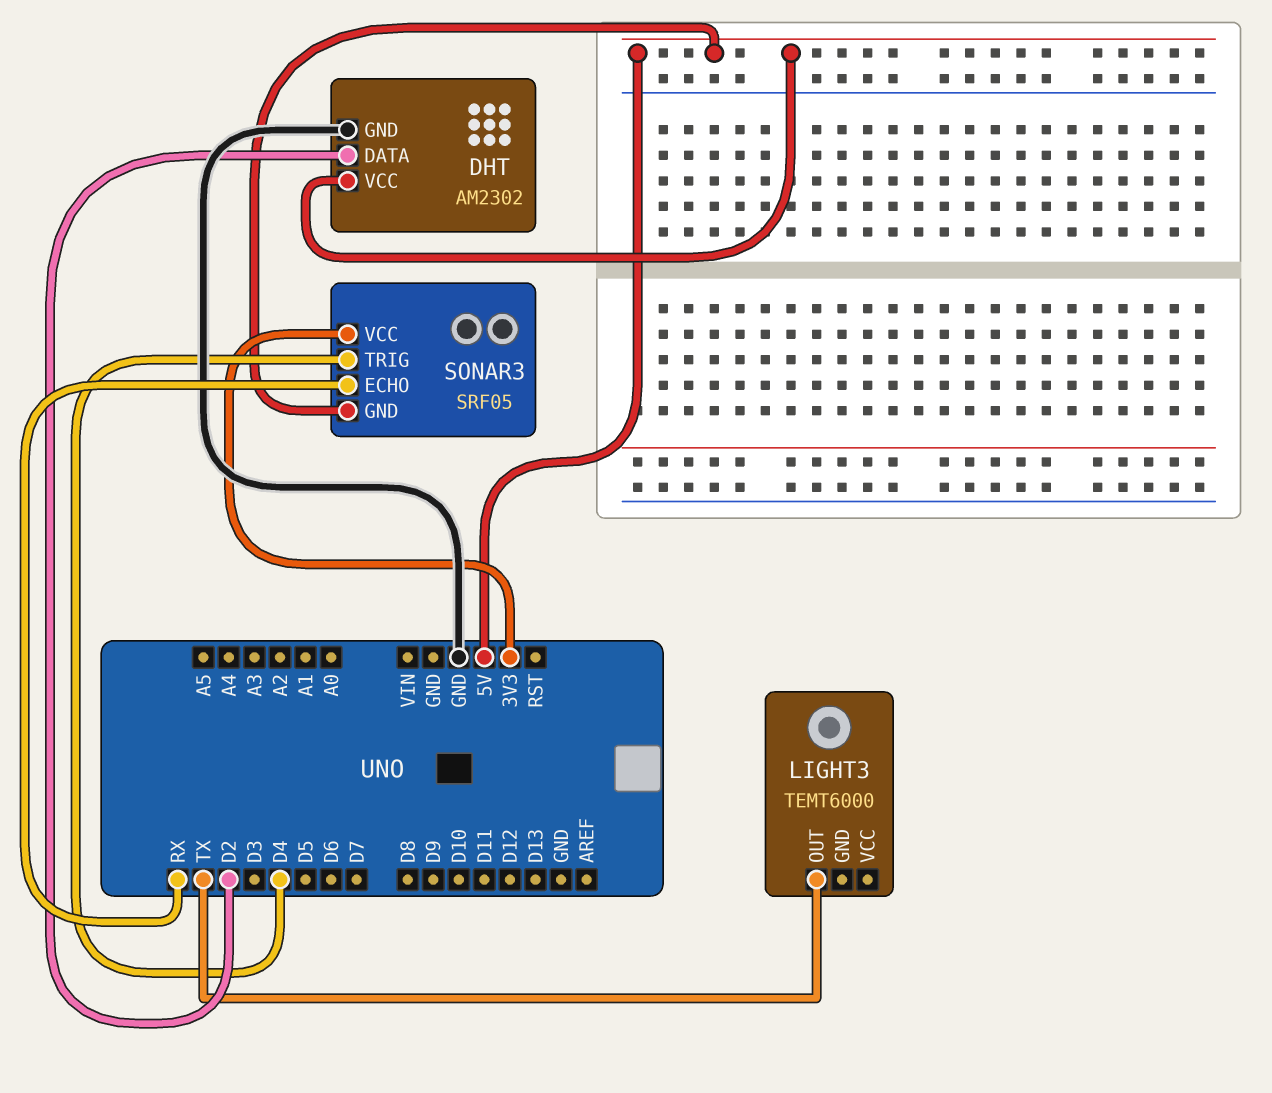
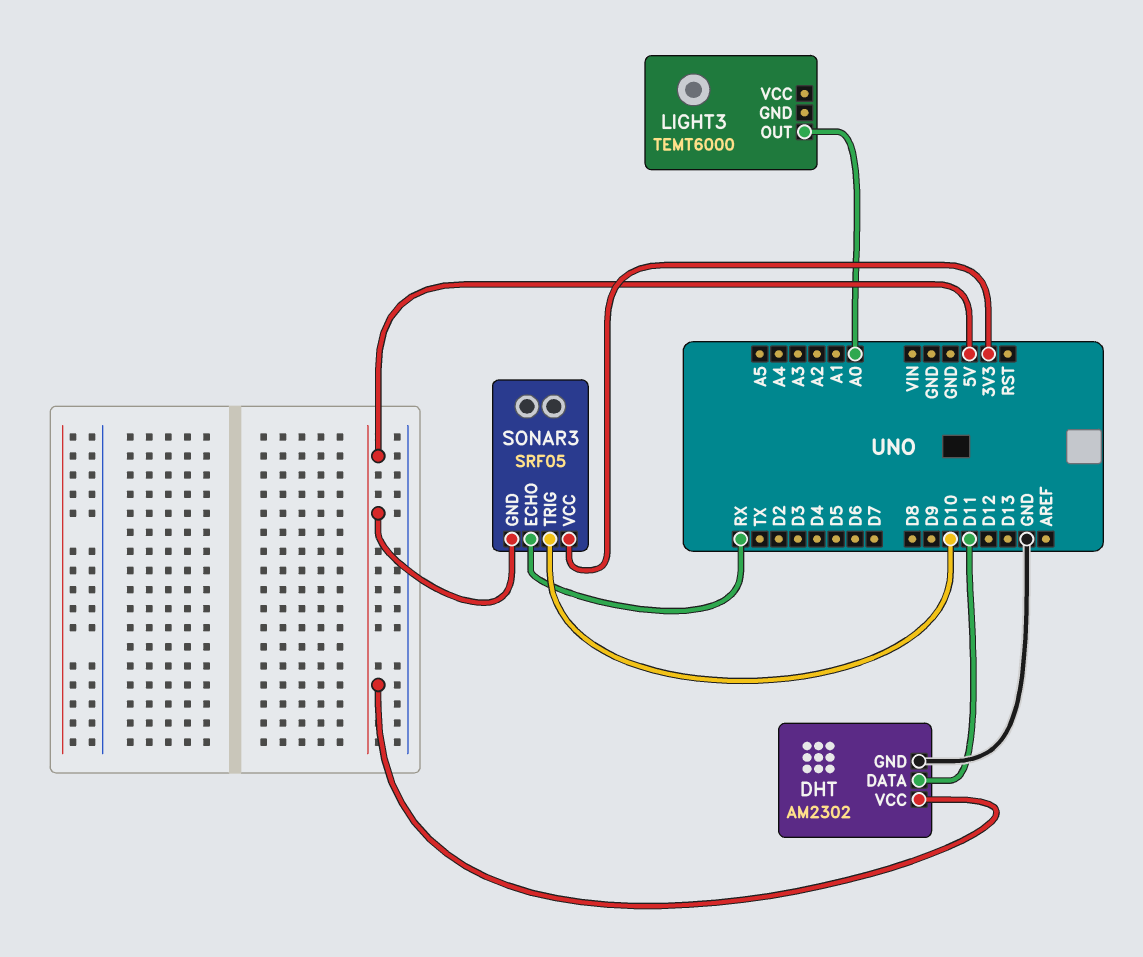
DHT pin DATA: D2 -> D11
LIGHT3 pin OUT: TX -> A0
SONAR3 pin TRIG: D4 -> D10

